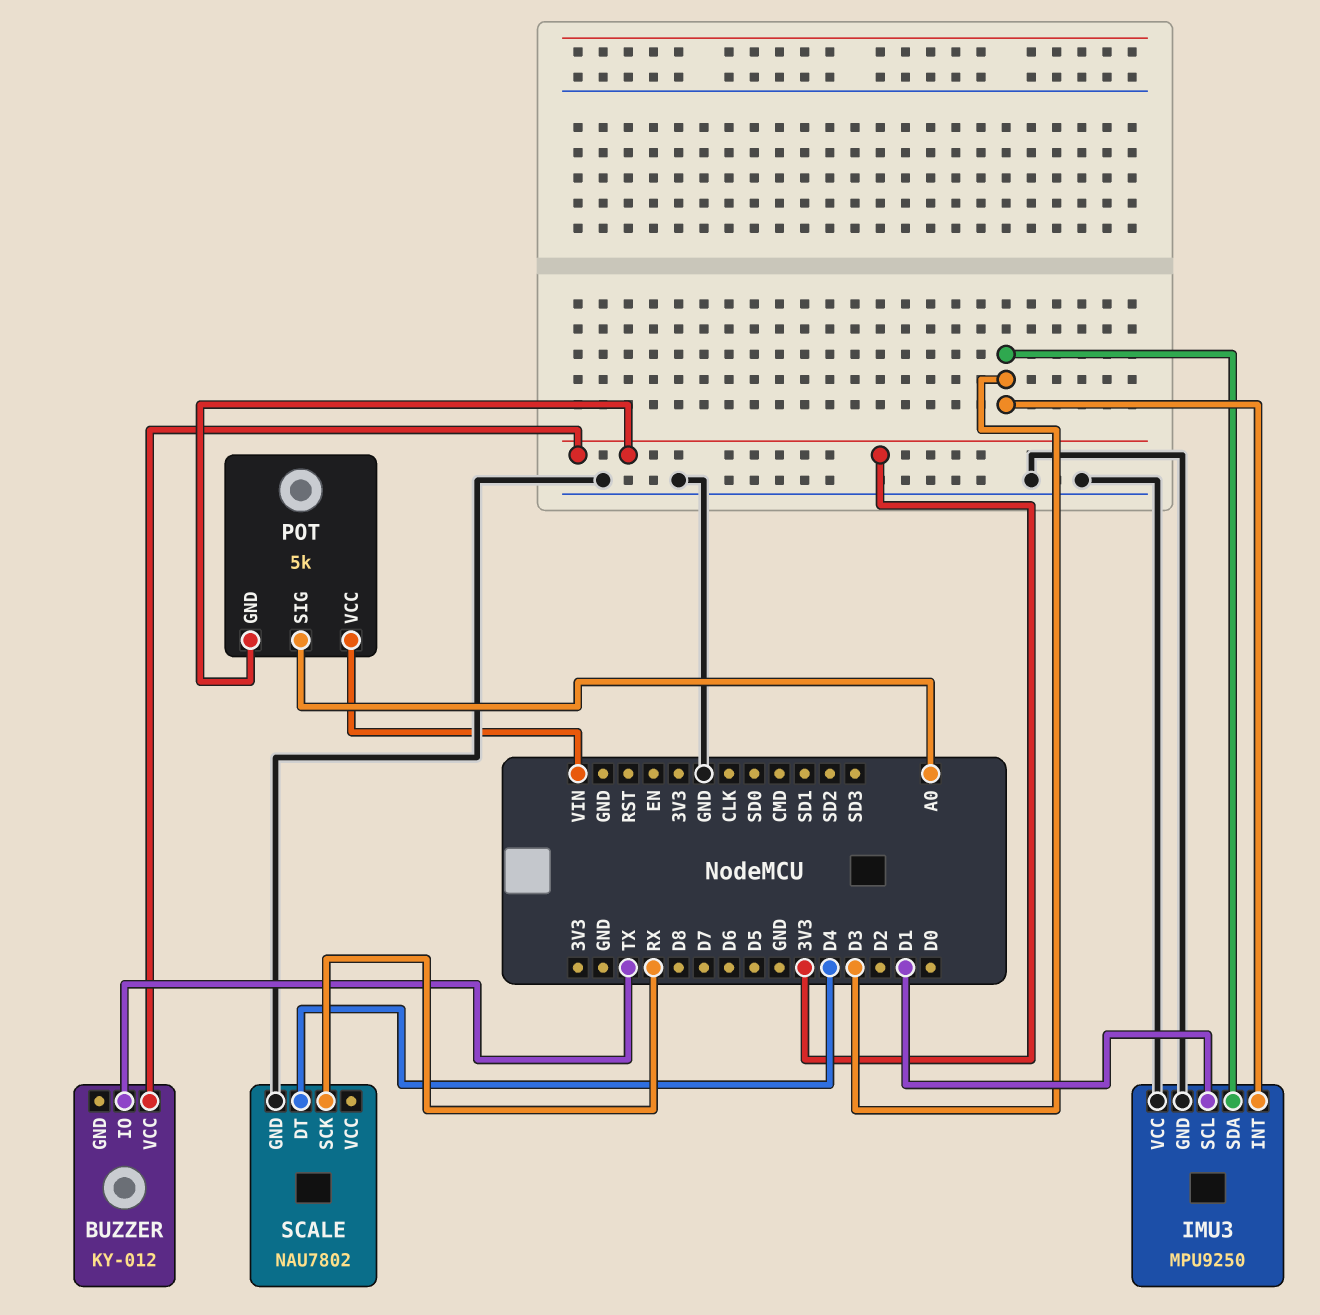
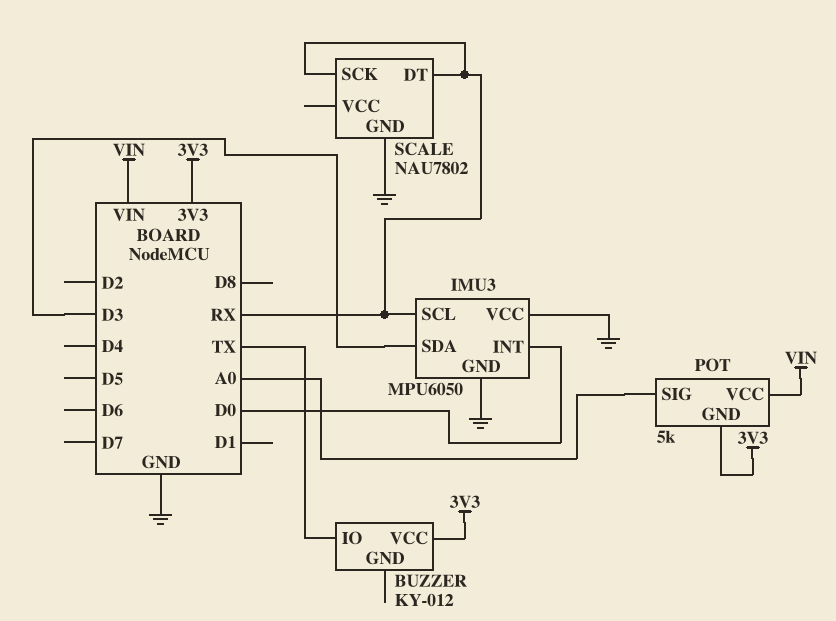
IMU3: MPU9250 -> MPU6050
IMU3 pin INT: D3 -> D0
IMU3 pin SCL: D1 -> RX
SCALE pin DT: D4 -> RX

